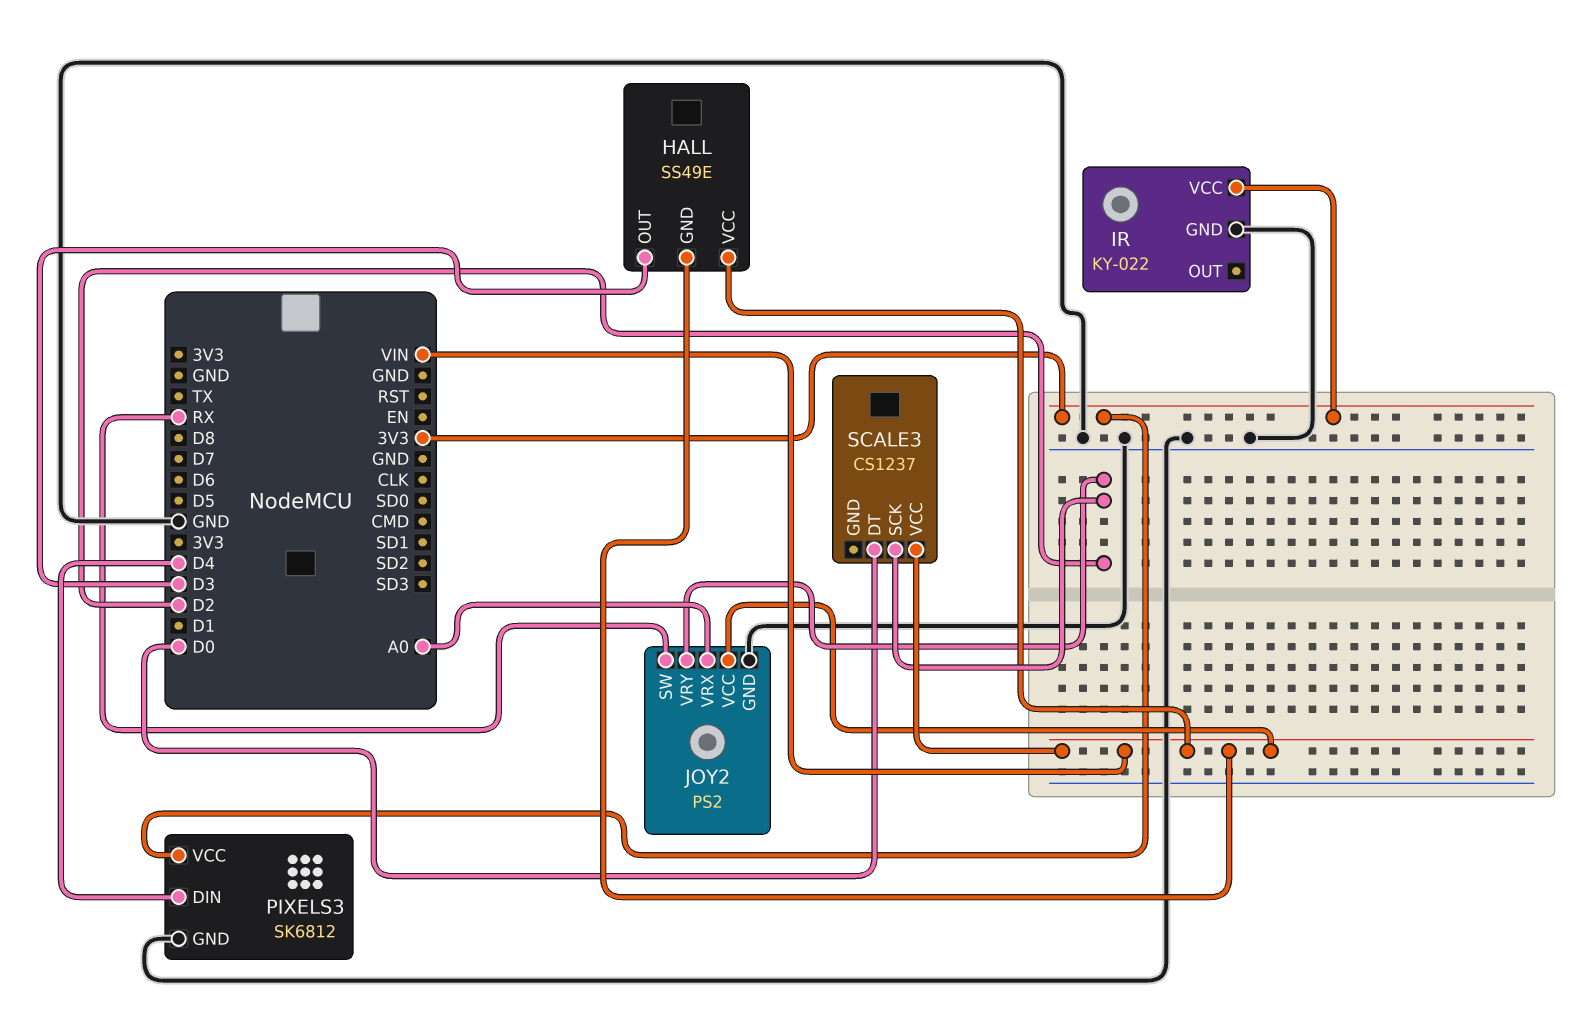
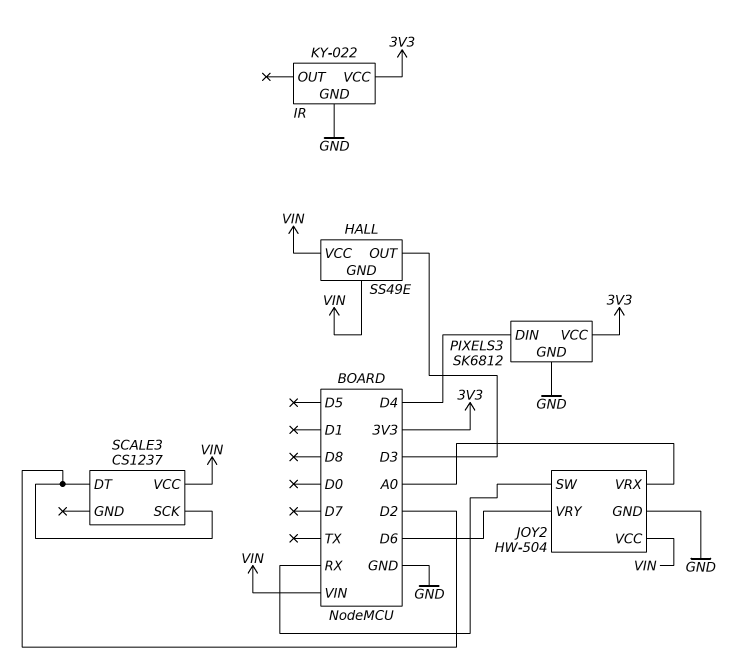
JOY2: PS2 -> HW-504
JOY2 pin VRY: D2 -> D6
SCALE3 pin DT: D0 -> D2

